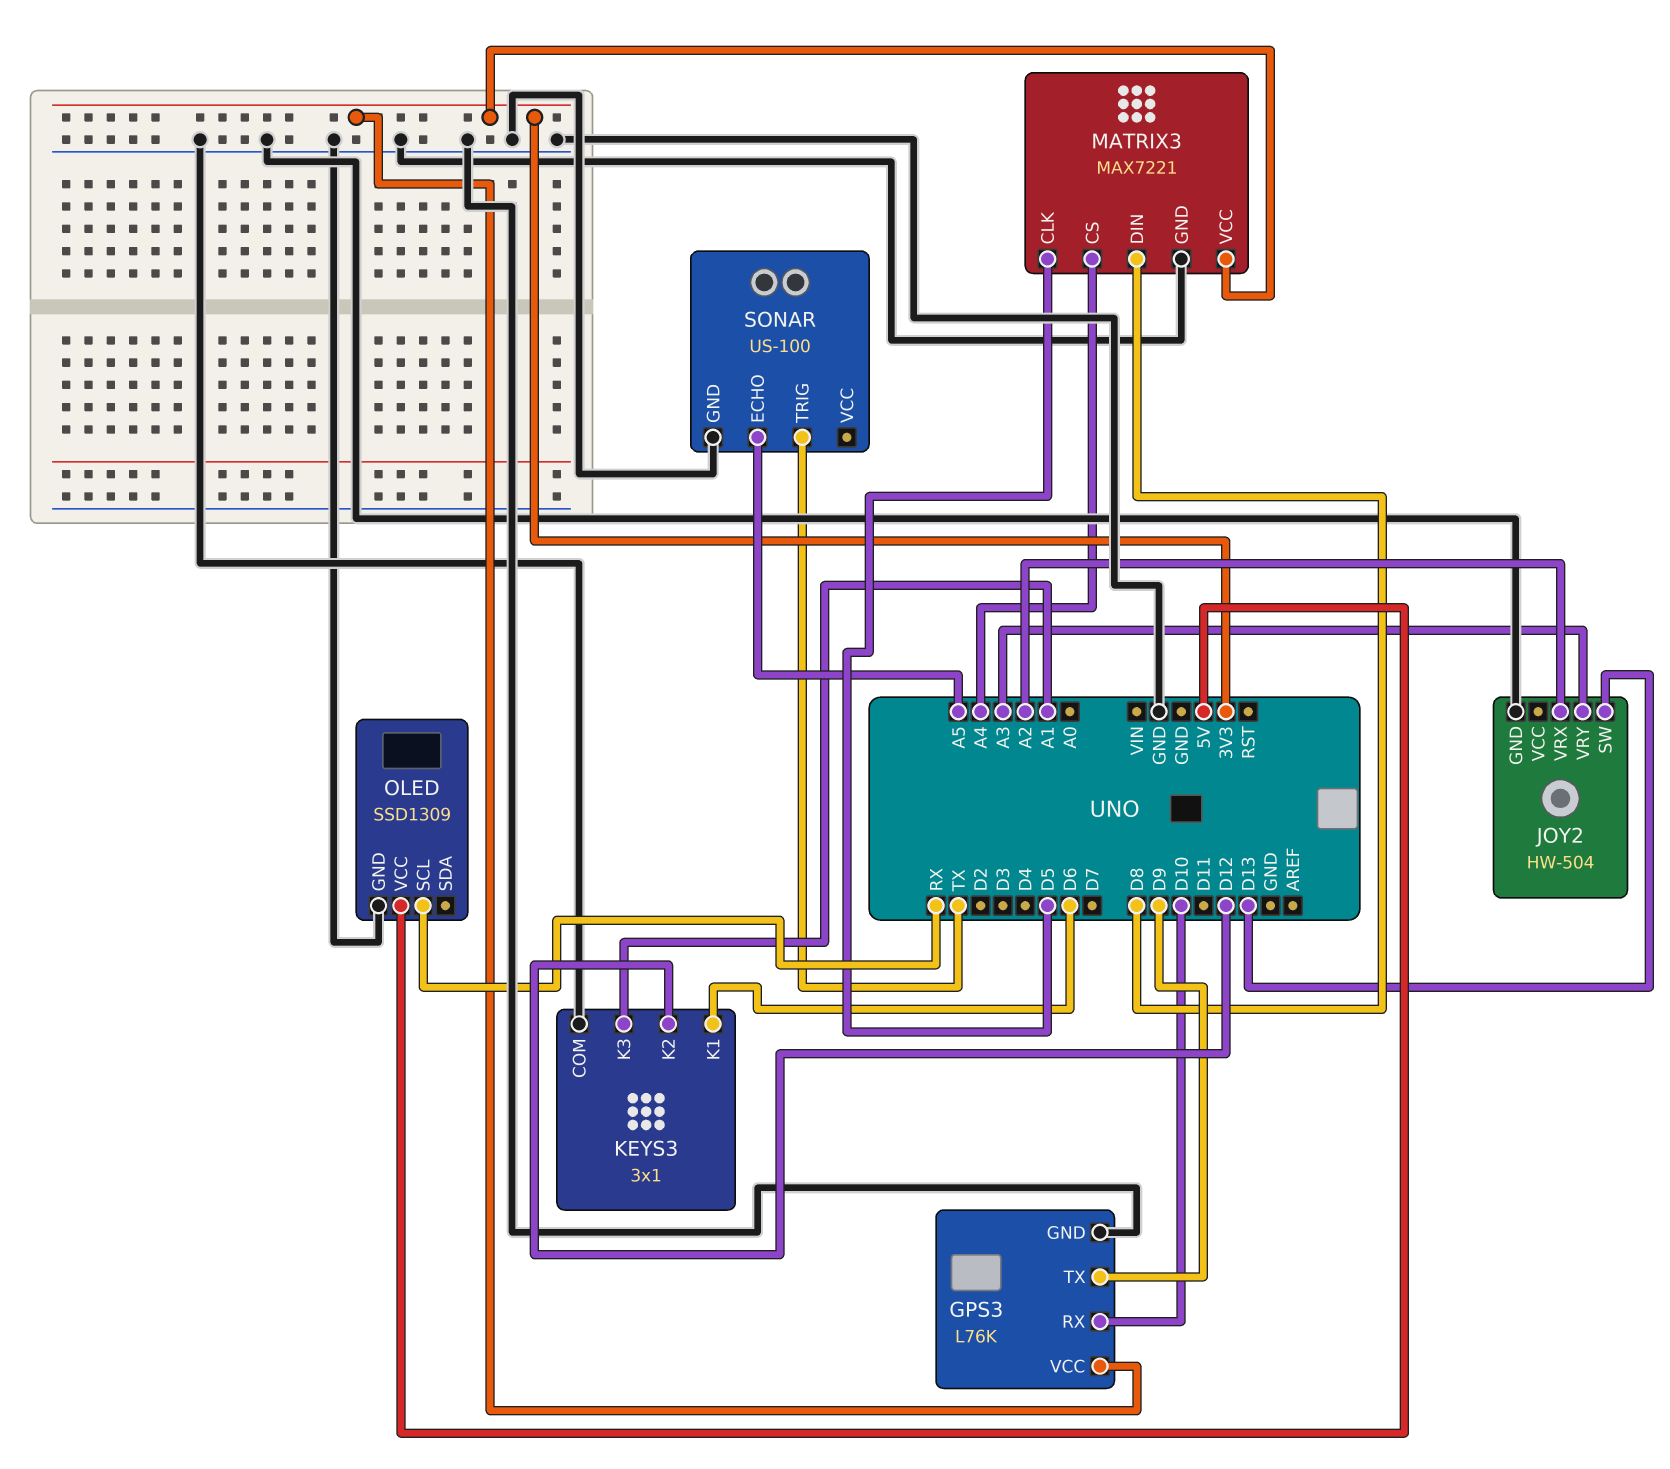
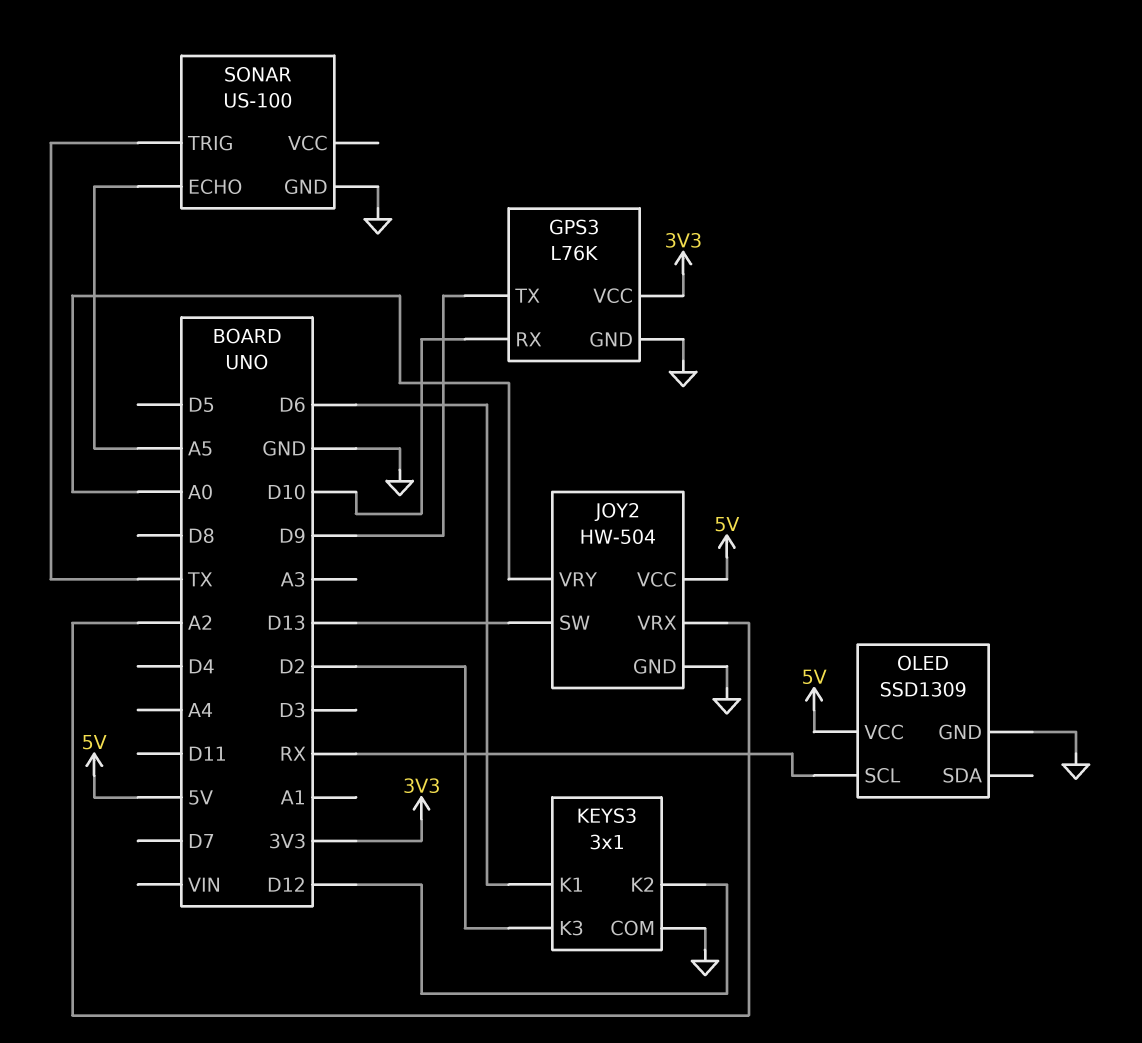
JOY2 pin VCC: none -> 5V
JOY2 pin VRY: A3 -> A0
KEYS3 pin K3: A1 -> D2
MATRIX3: MAX7221 -> none
MATRIX3 pin CLK: D5 -> none
MATRIX3 pin CS: A4 -> none
MATRIX3 pin DIN: D8 -> none
MATRIX3 pin GND: GND -> none
MATRIX3 pin VCC: 3V3 -> none

